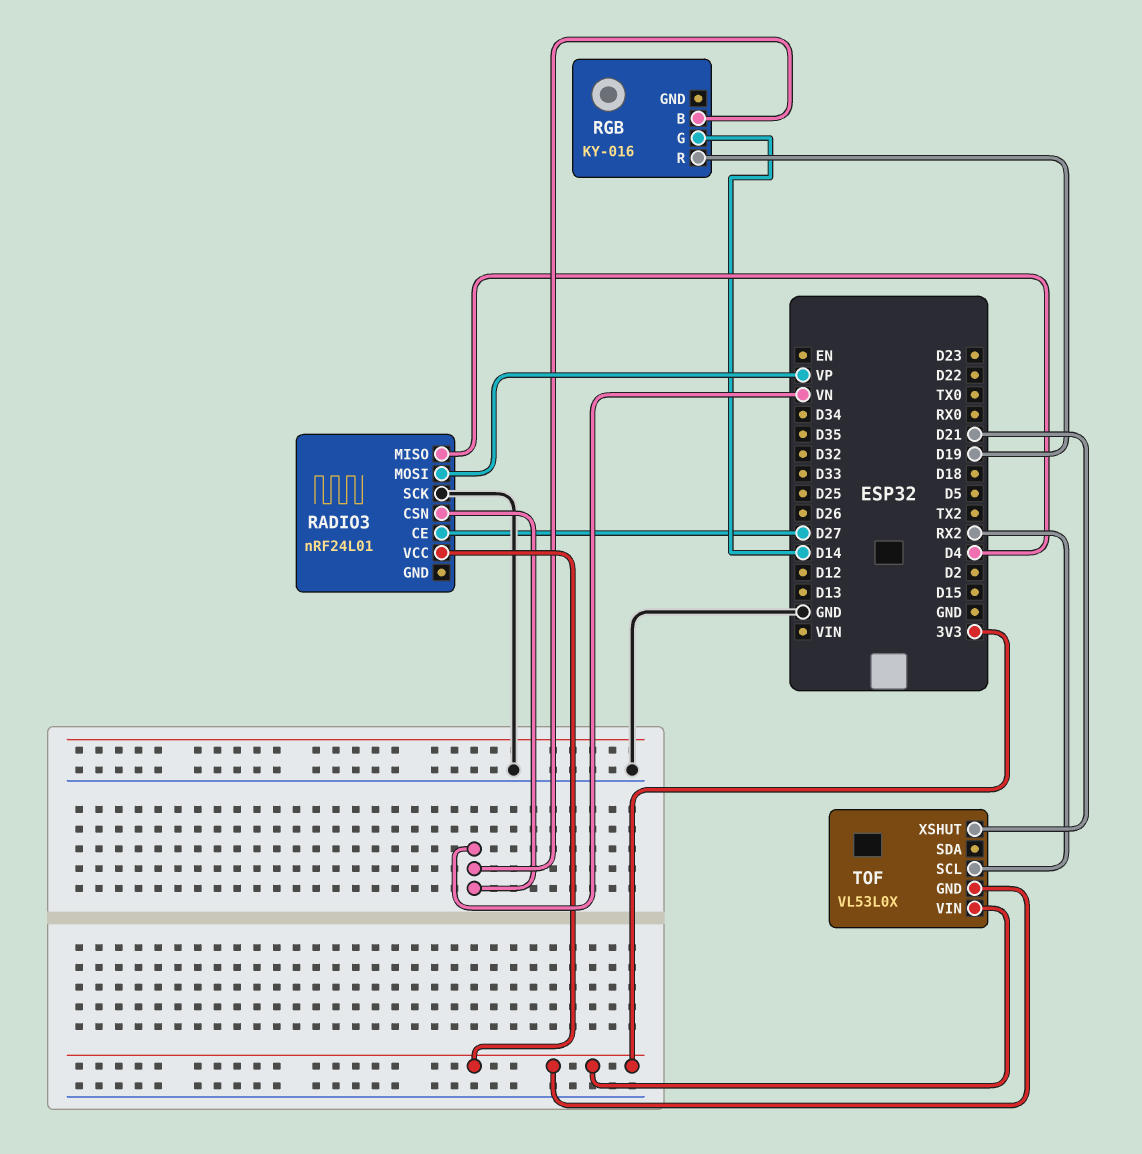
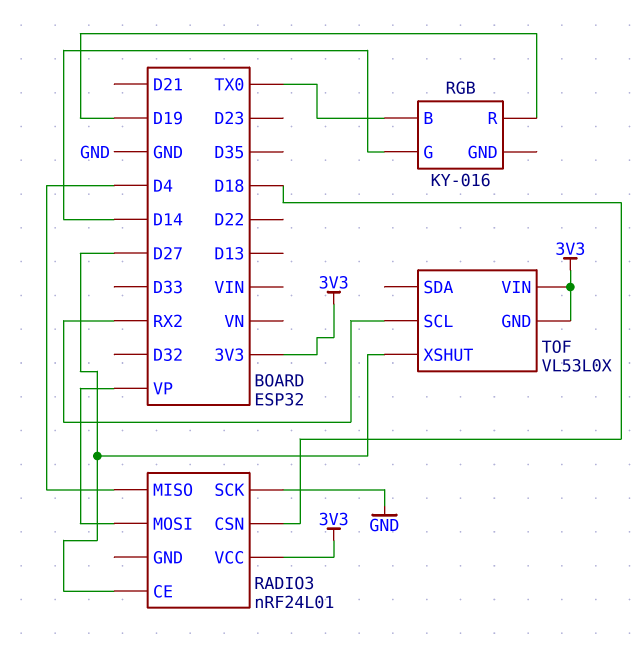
RADIO3 pin CSN: VN -> D18
RGB pin B: VN -> TX0
TOF pin XSHUT: D21 -> D27

